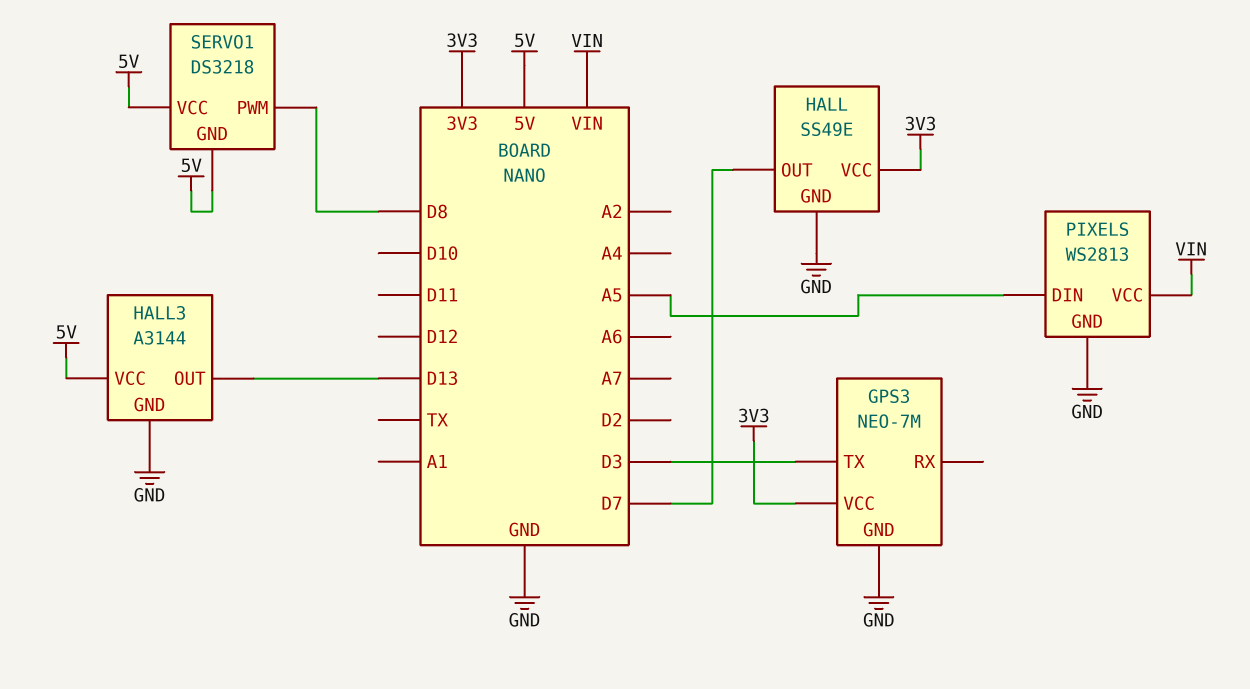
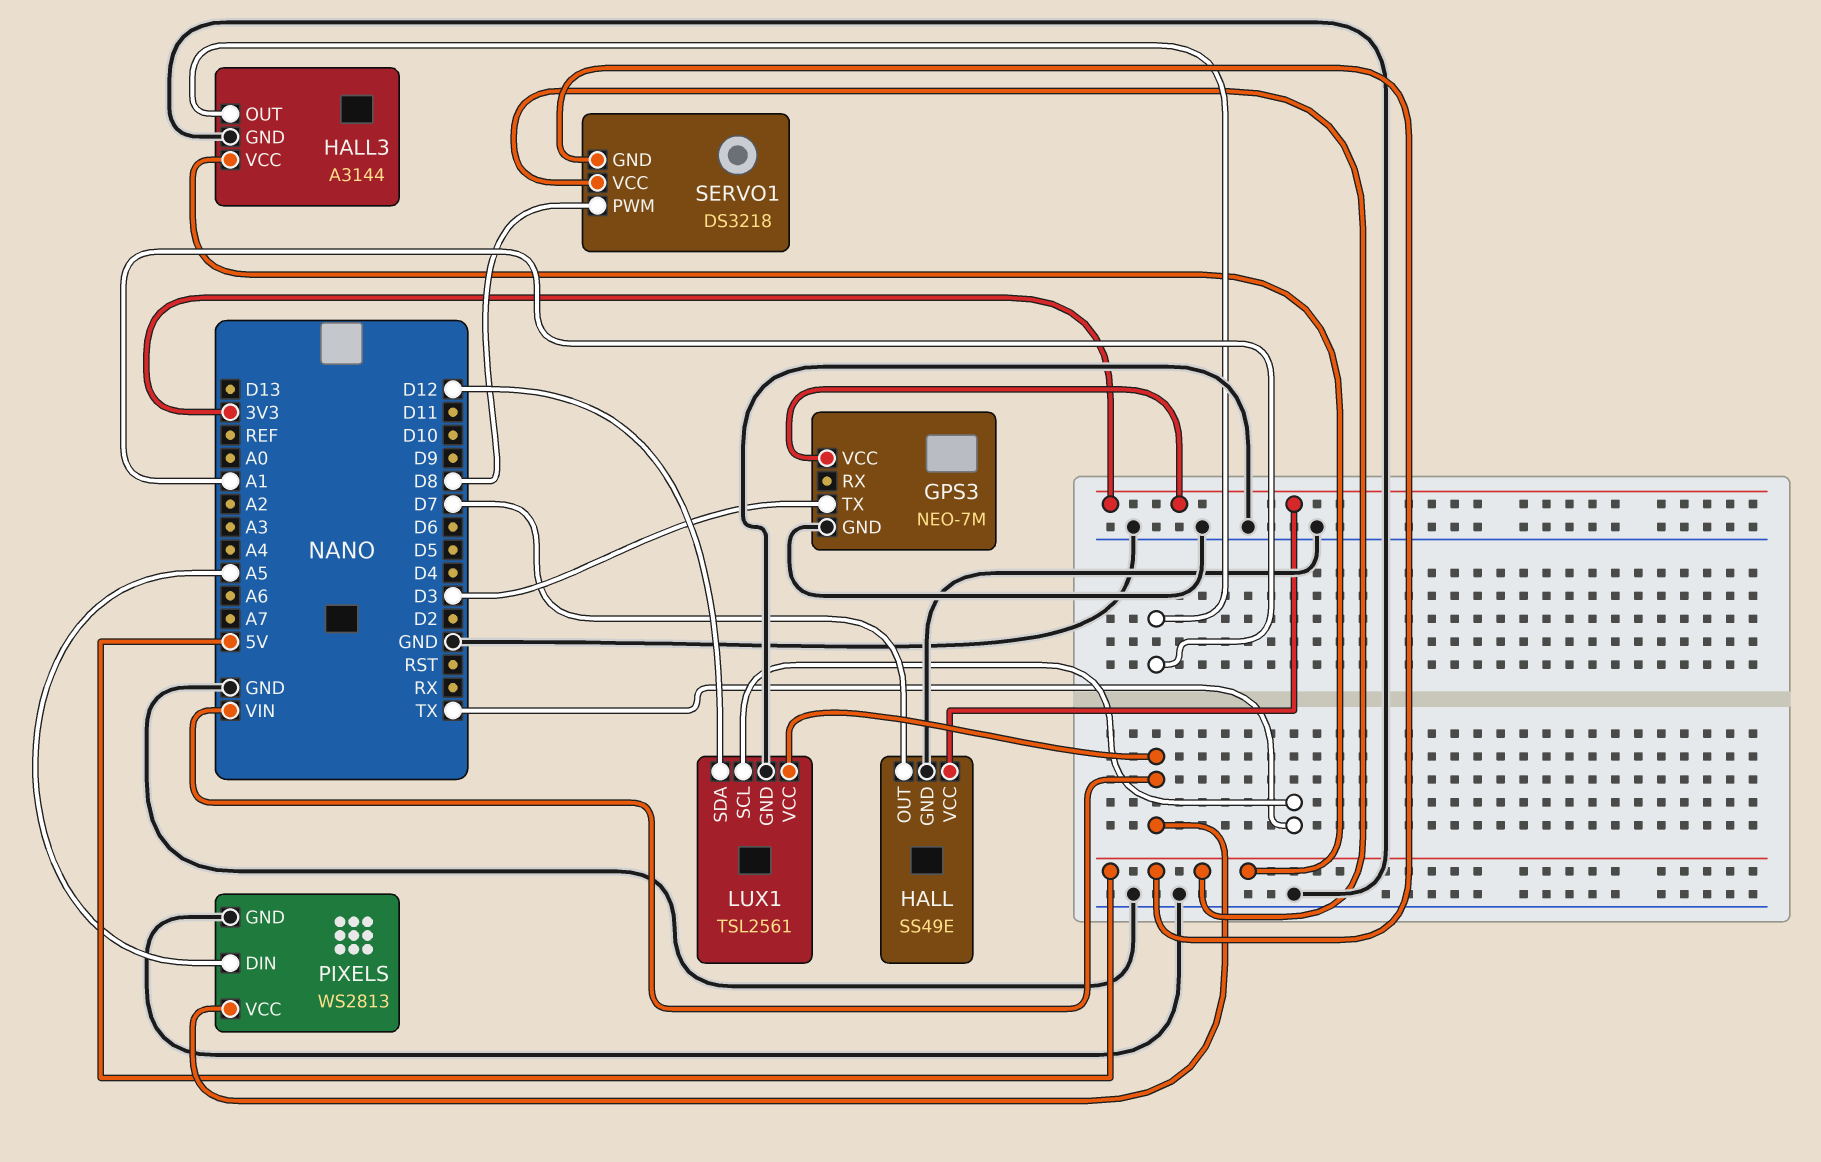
HALL3 pin OUT: D13 -> A1
LUX1: none -> TSL2561
LUX1 pin GND: none -> GND
LUX1 pin SCL: none -> TX
LUX1 pin SDA: none -> D12
LUX1 pin VCC: none -> VIN

